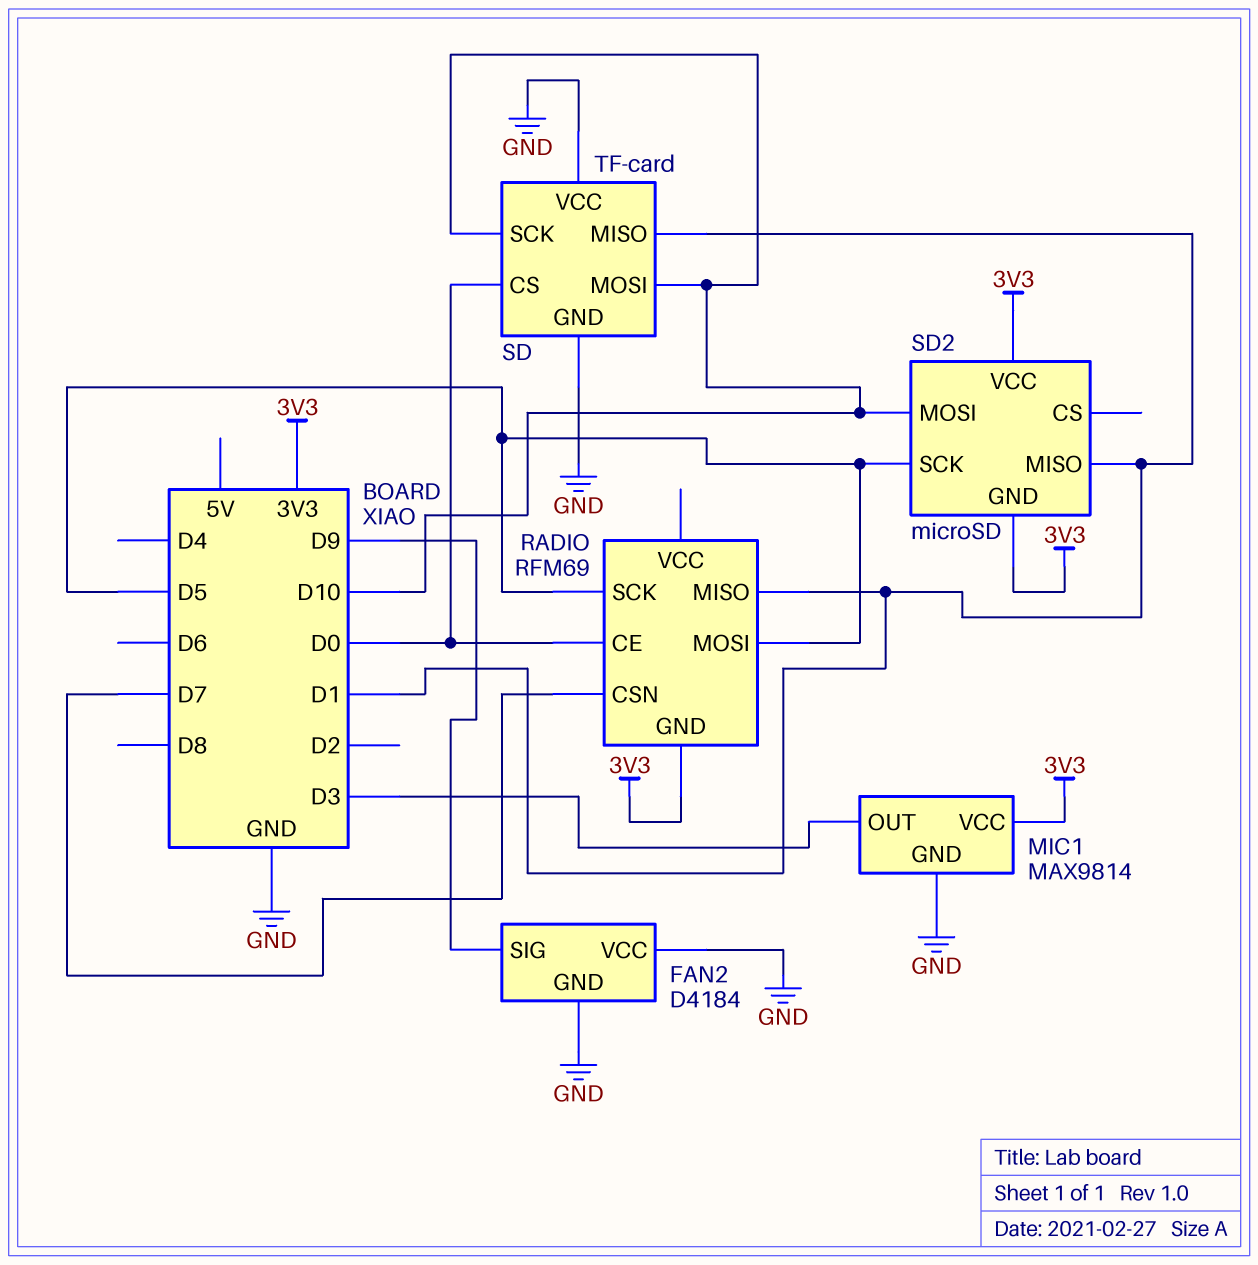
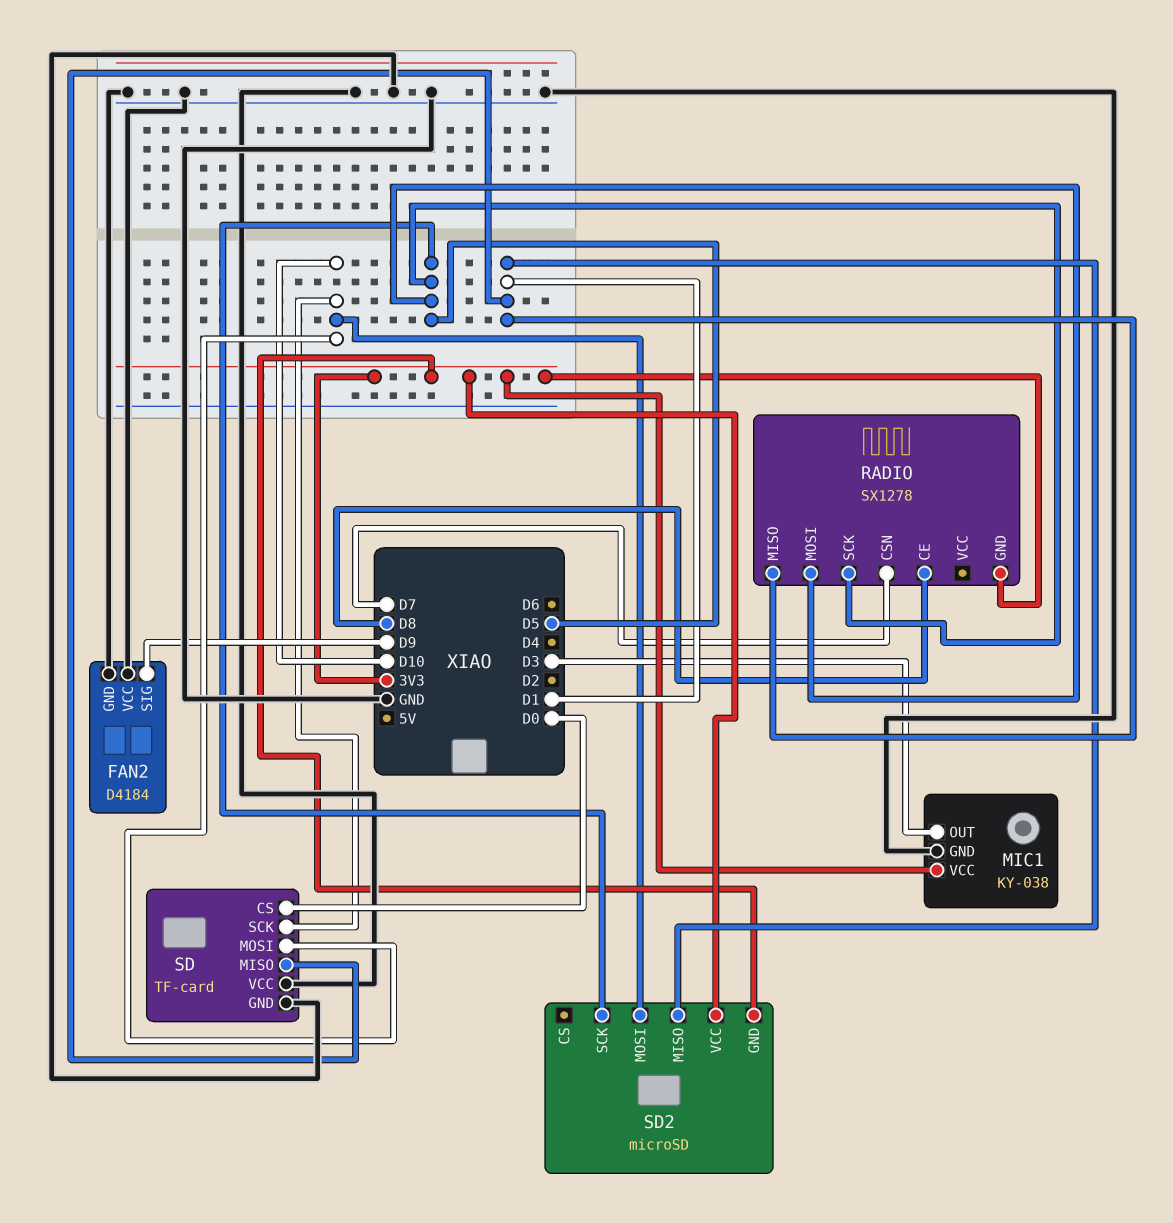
MIC1: MAX9814 -> KY-038
RADIO: RFM69 -> SX1278
RADIO pin CE: D0 -> D8

